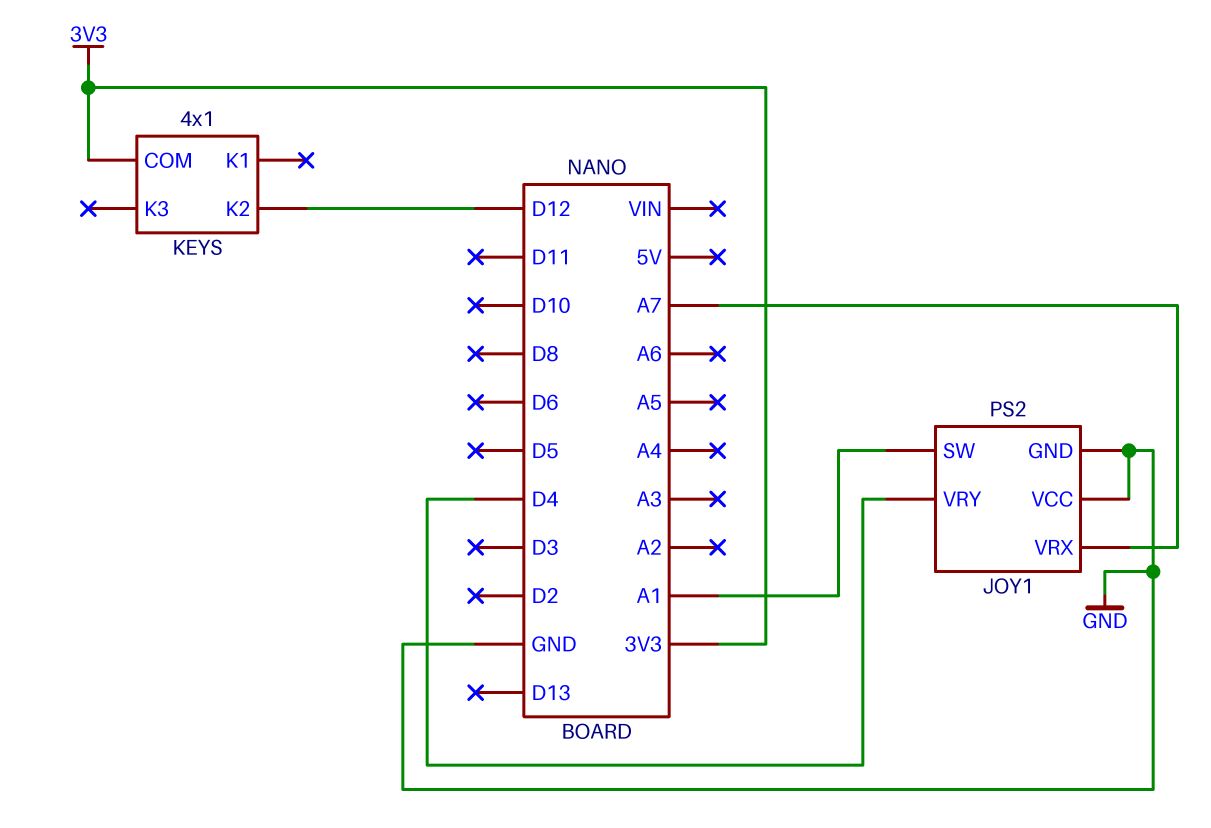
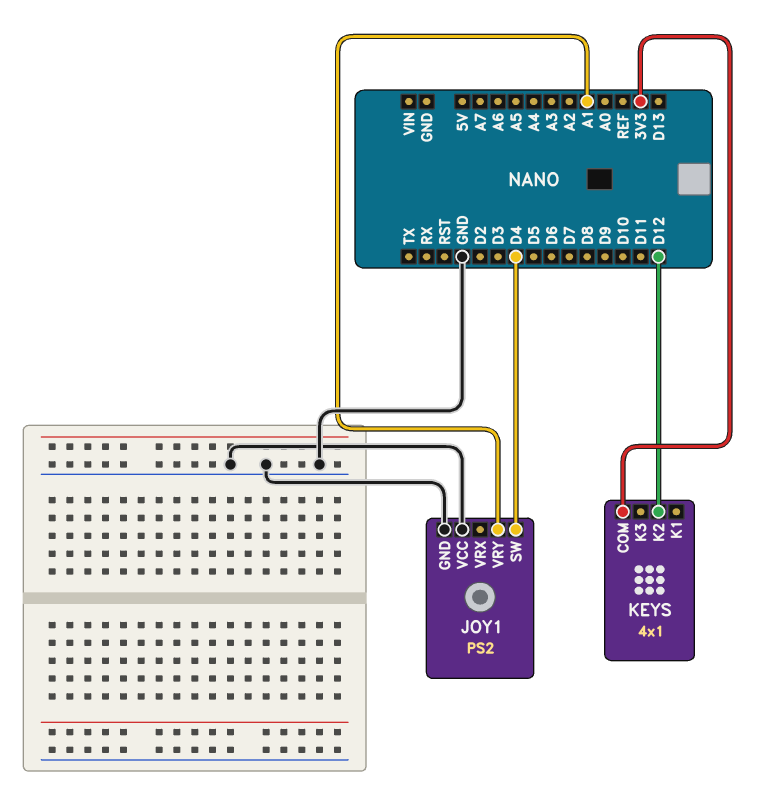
JOY1 pin SW: A1 -> D4
JOY1 pin VRX: A7 -> none
JOY1 pin VRY: D4 -> A1

